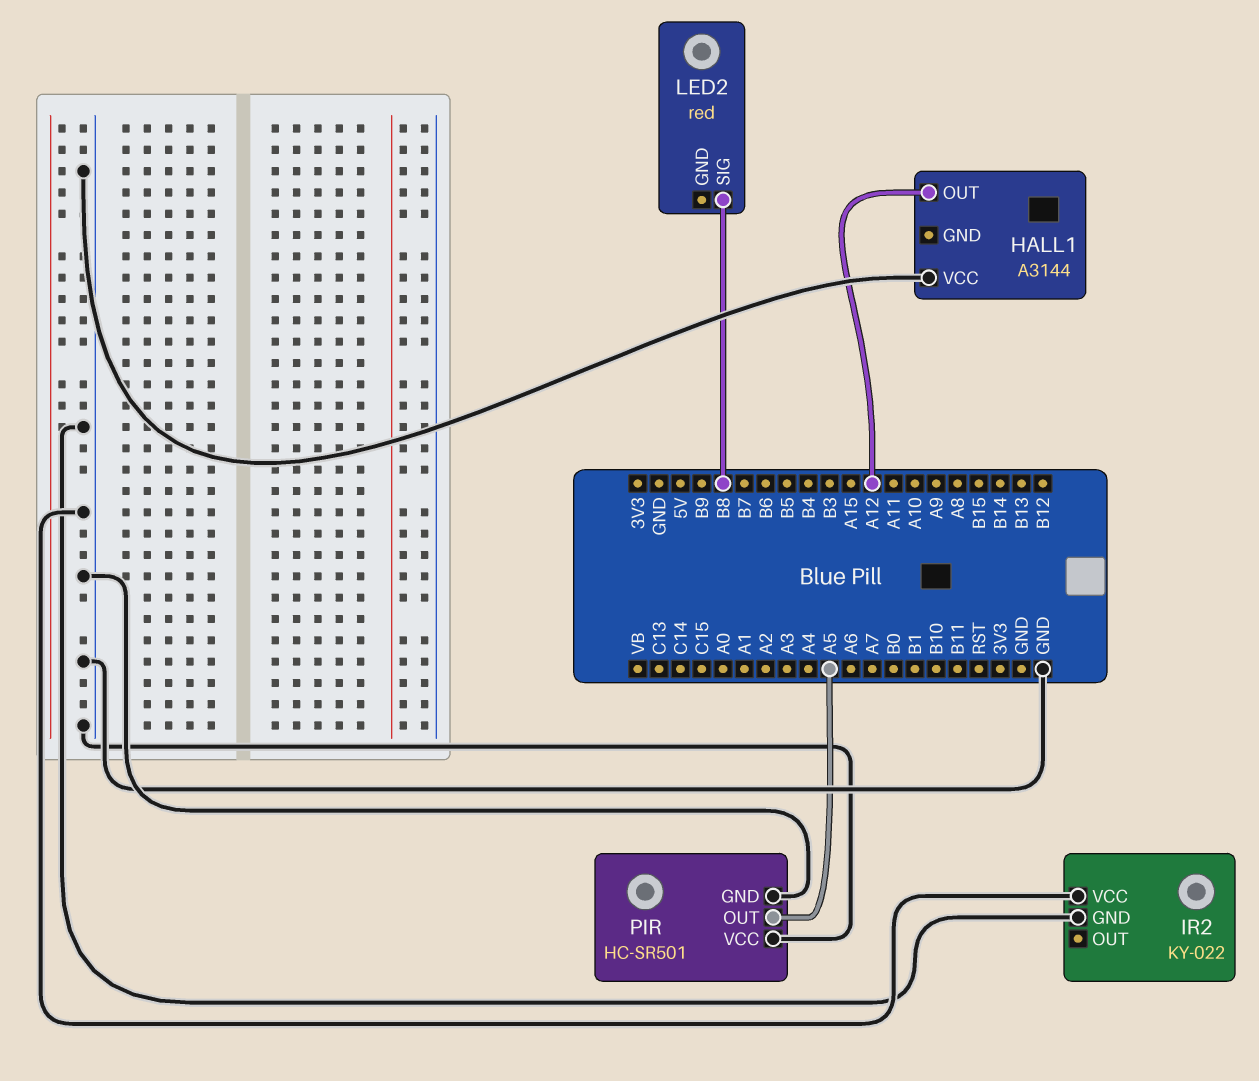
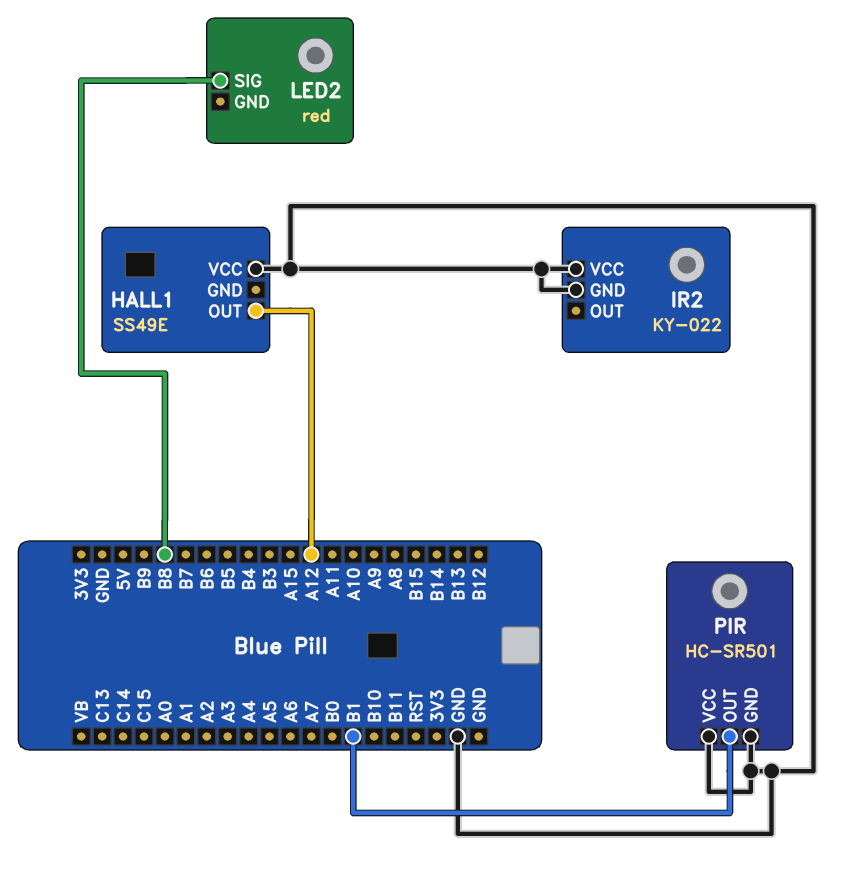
HALL1: A3144 -> SS49E
PIR pin OUT: A5 -> B1

